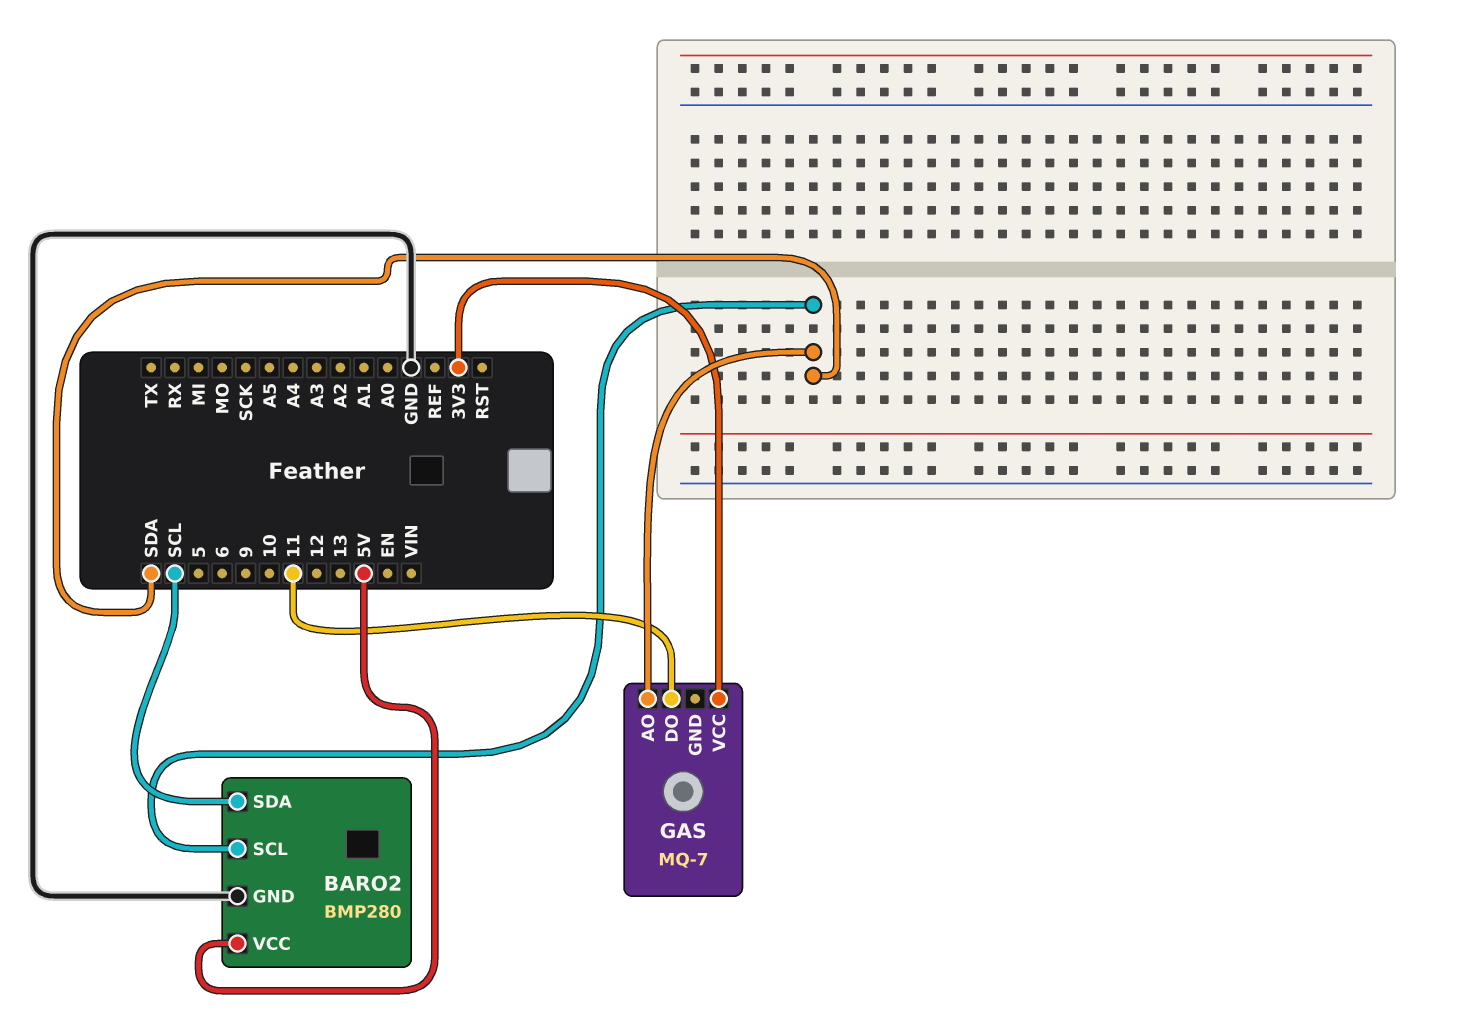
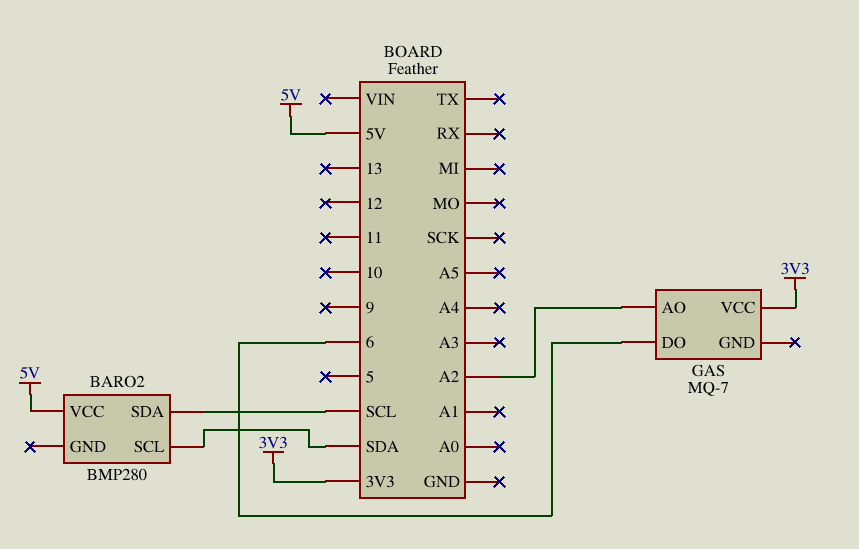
BARO2 pin GND: GND -> none
GAS pin AO: SDA -> A2
GAS pin DO: 11 -> 6

